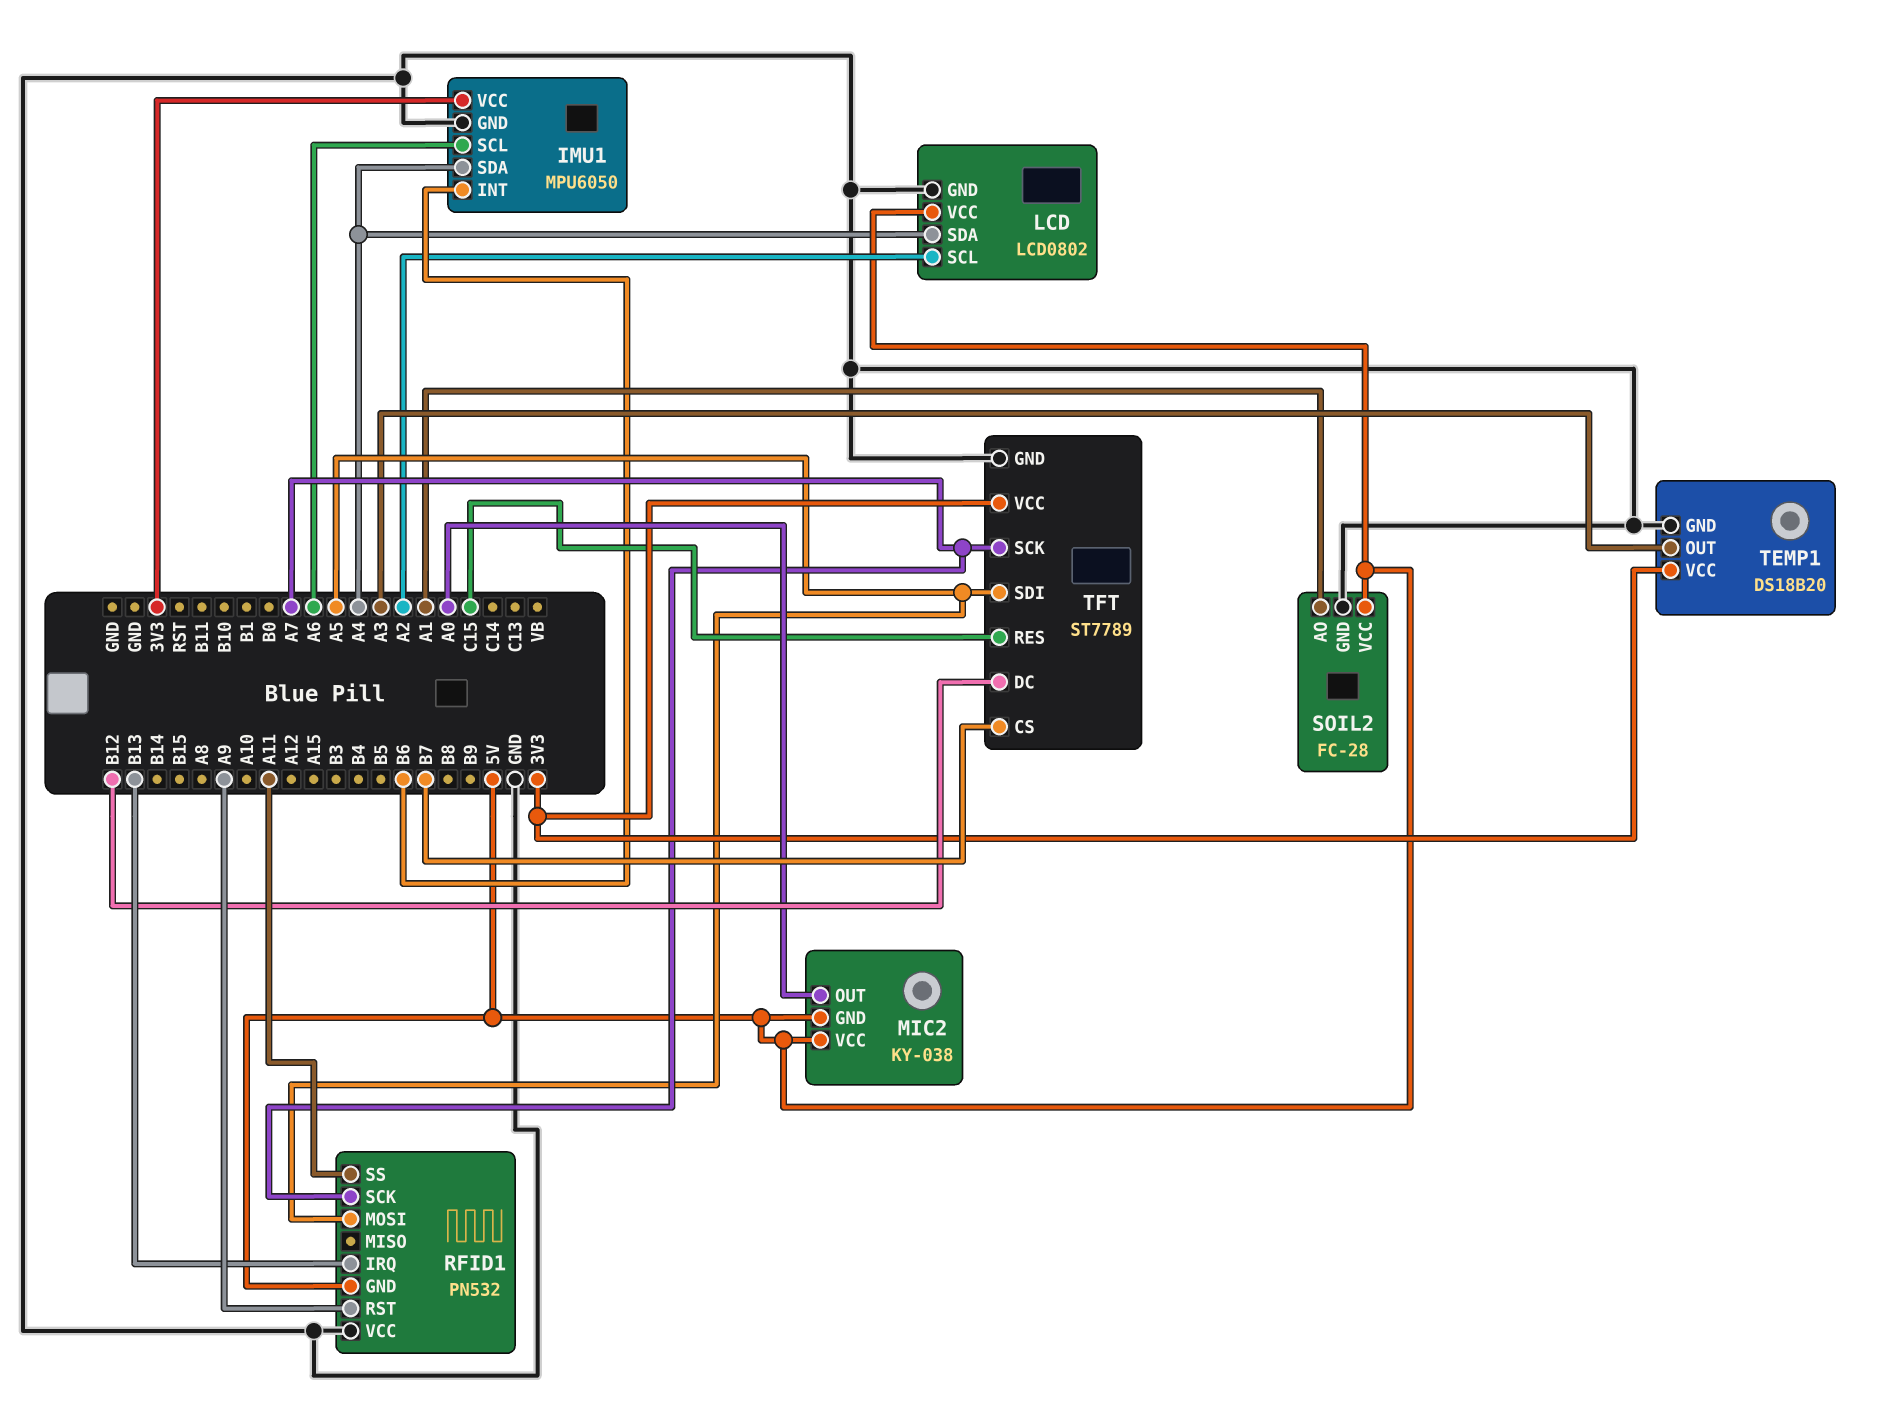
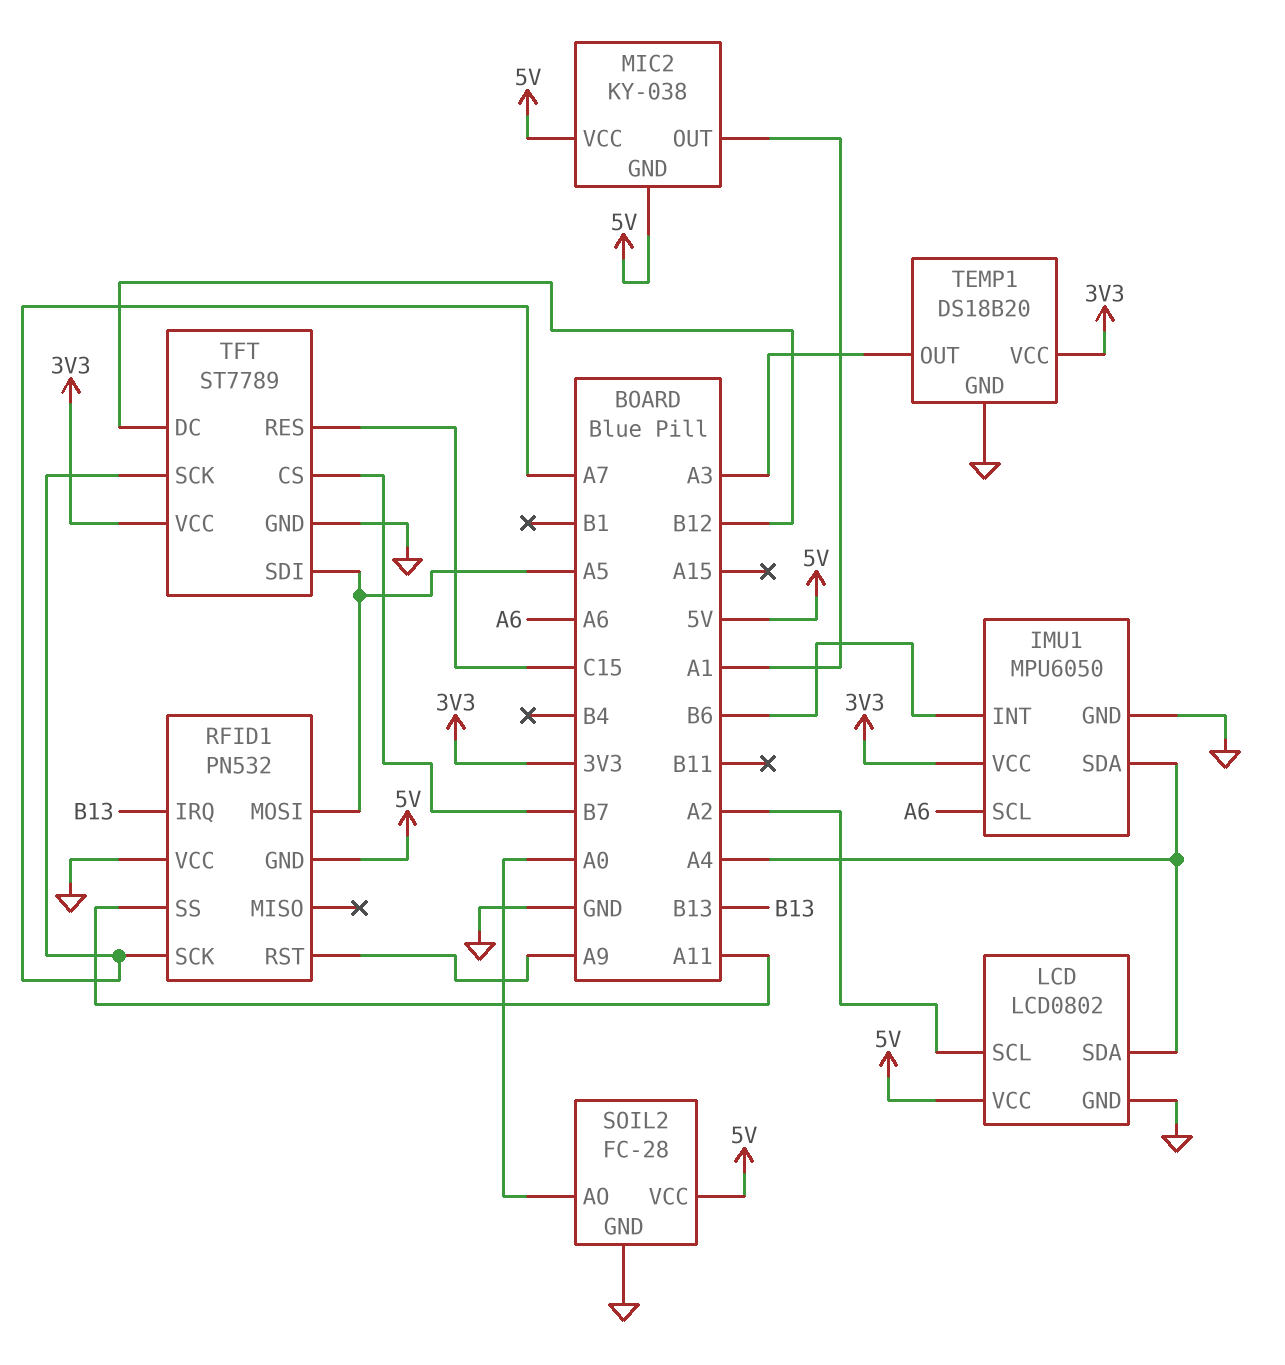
MIC2 pin OUT: A0 -> A1
SOIL2 pin AO: A1 -> A0

